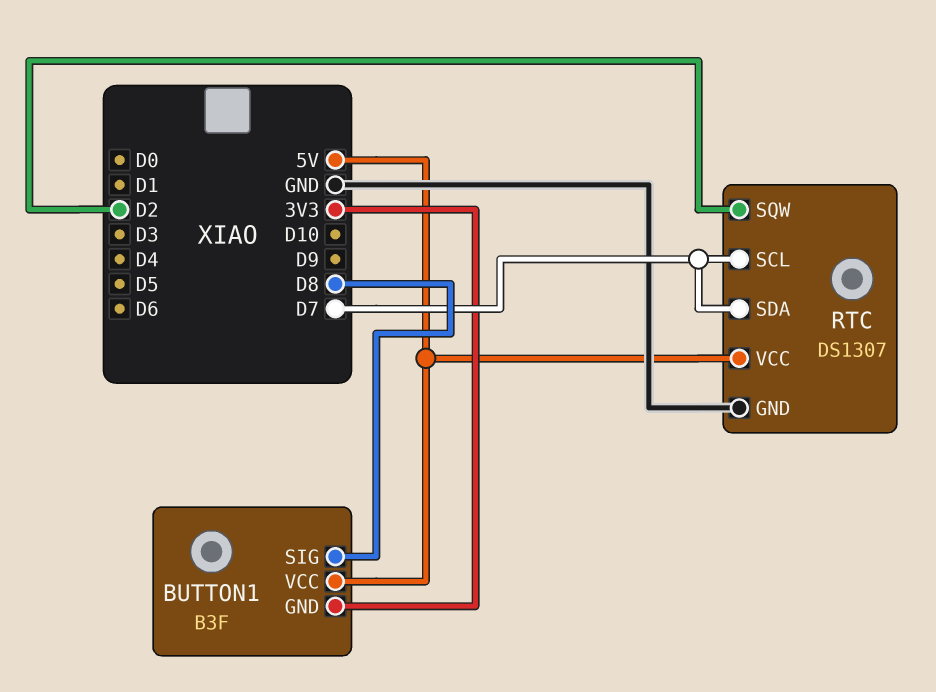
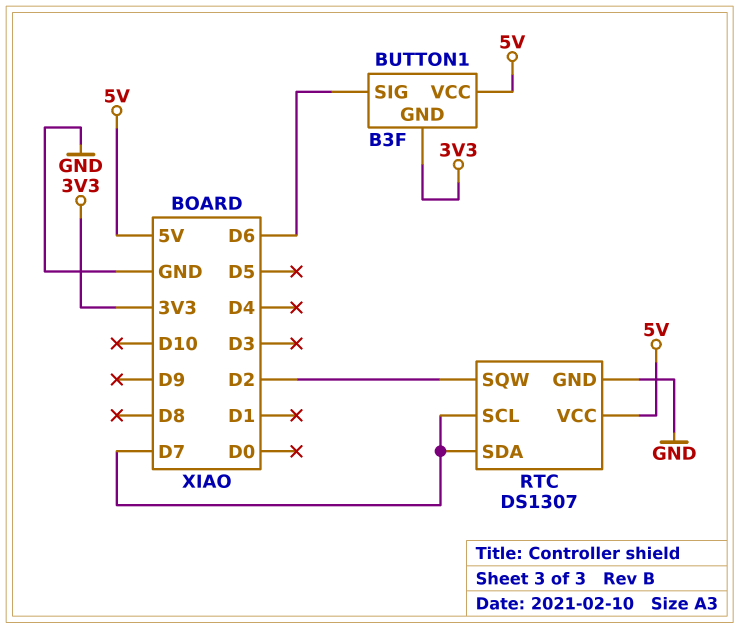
BUTTON1 pin SIG: D8 -> D6

